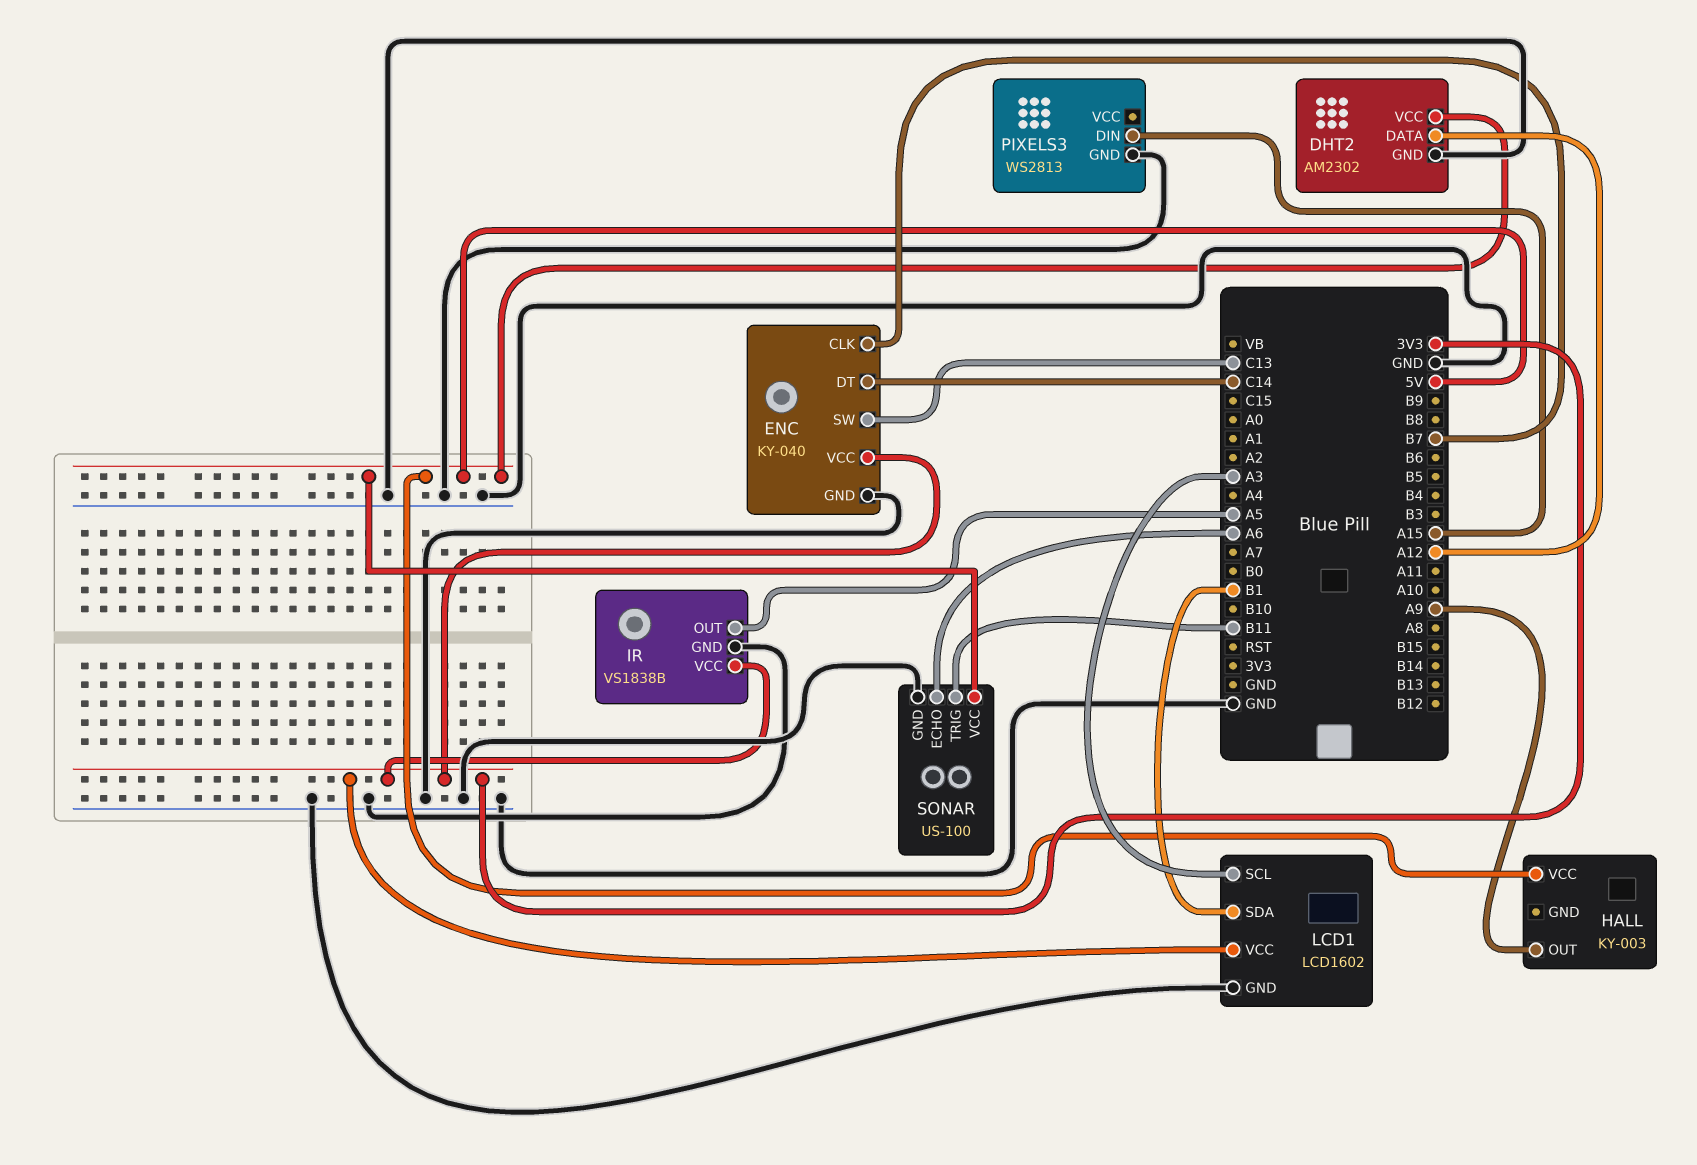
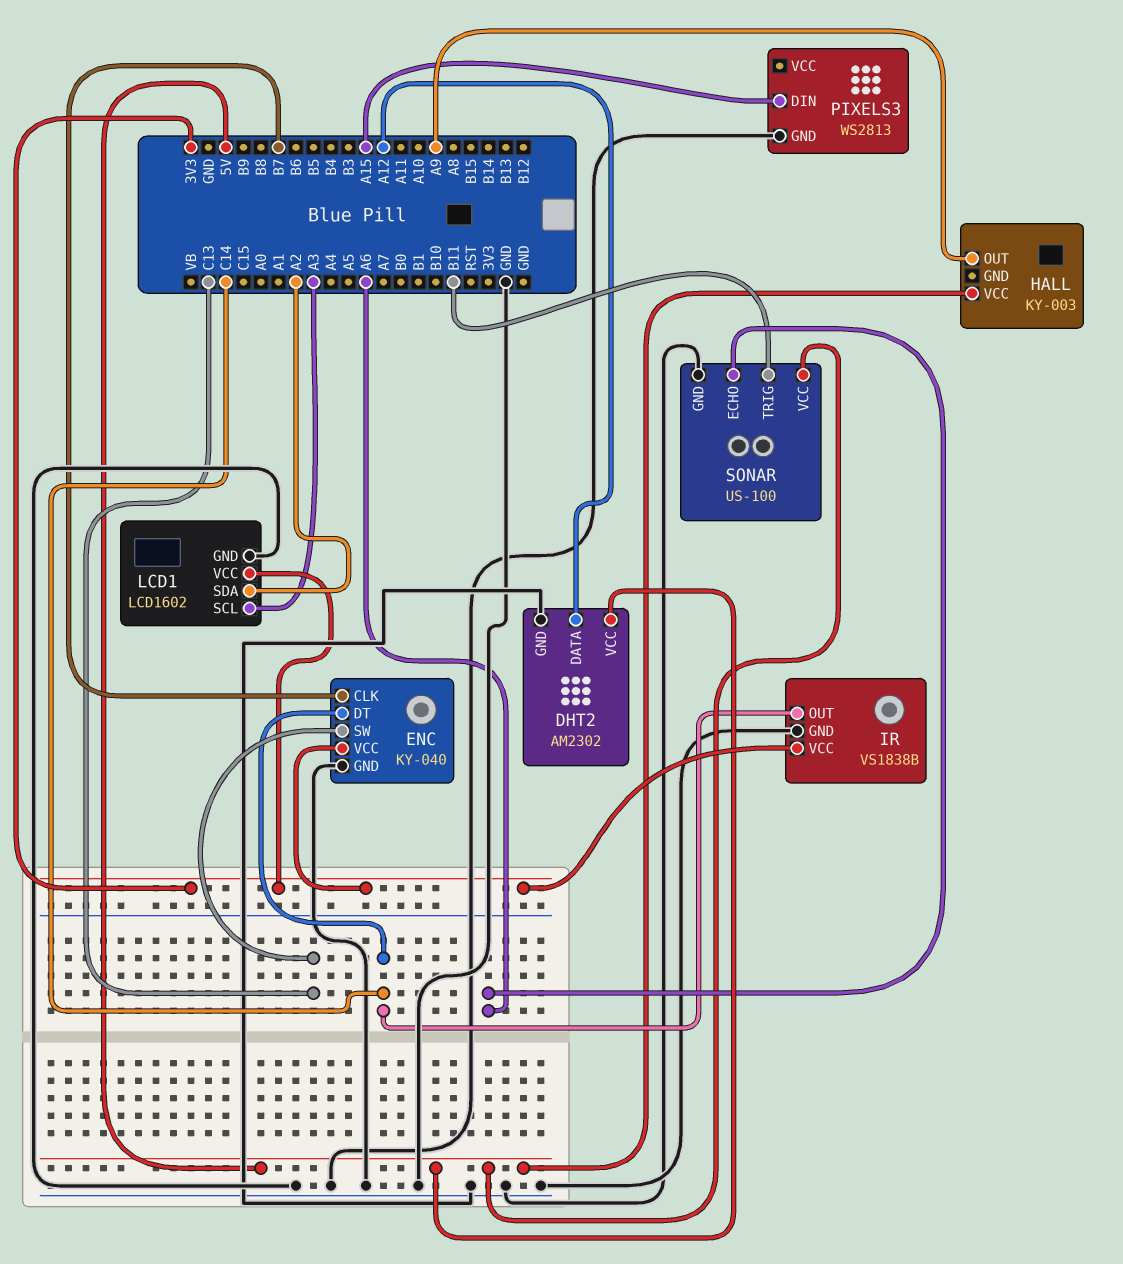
IR pin OUT: A5 -> C14
LCD1 pin SDA: B1 -> A2

